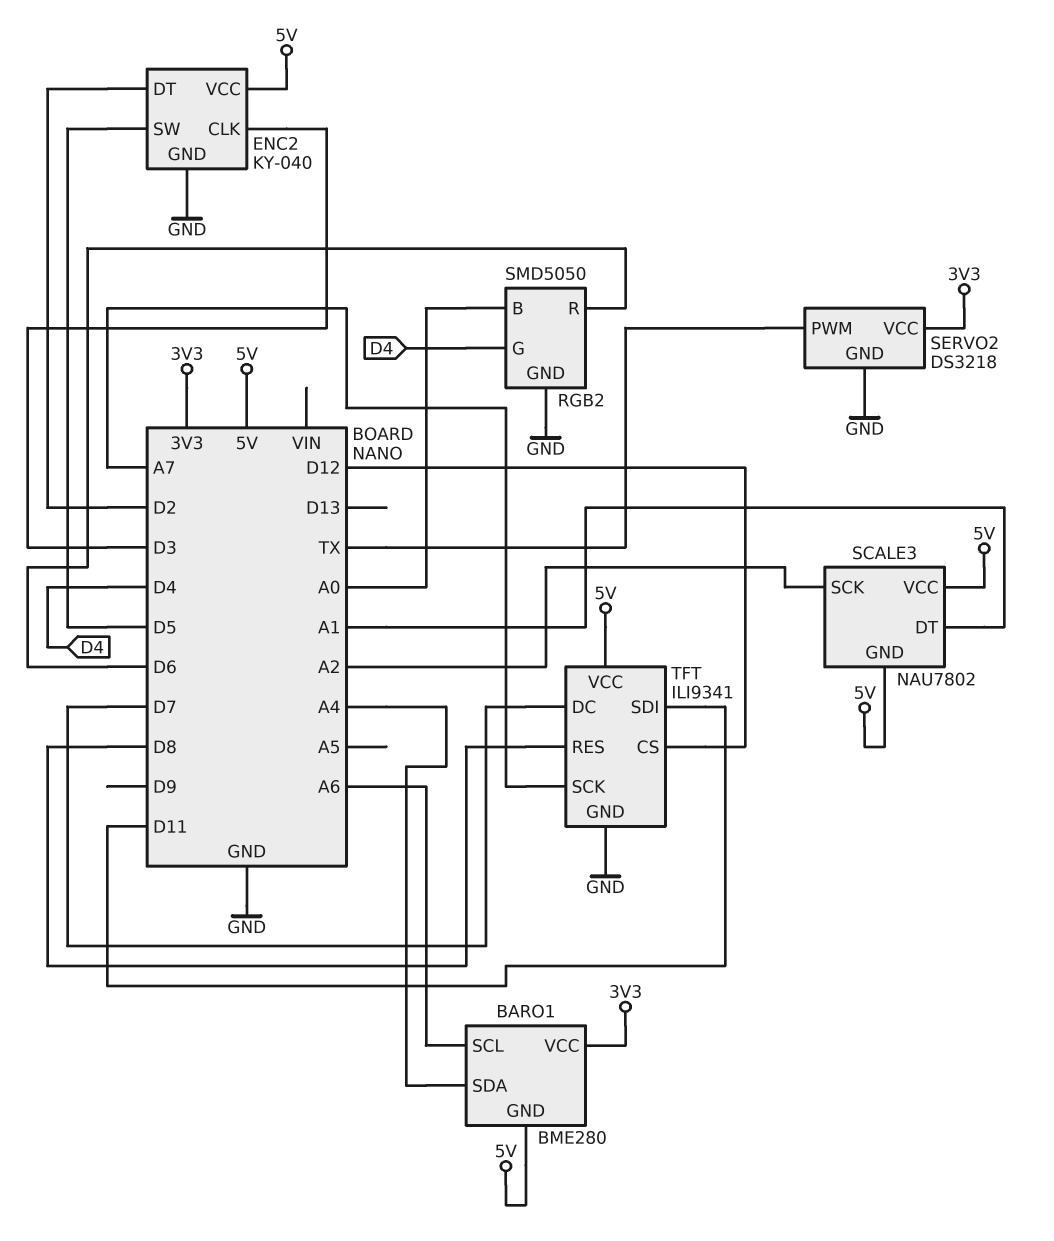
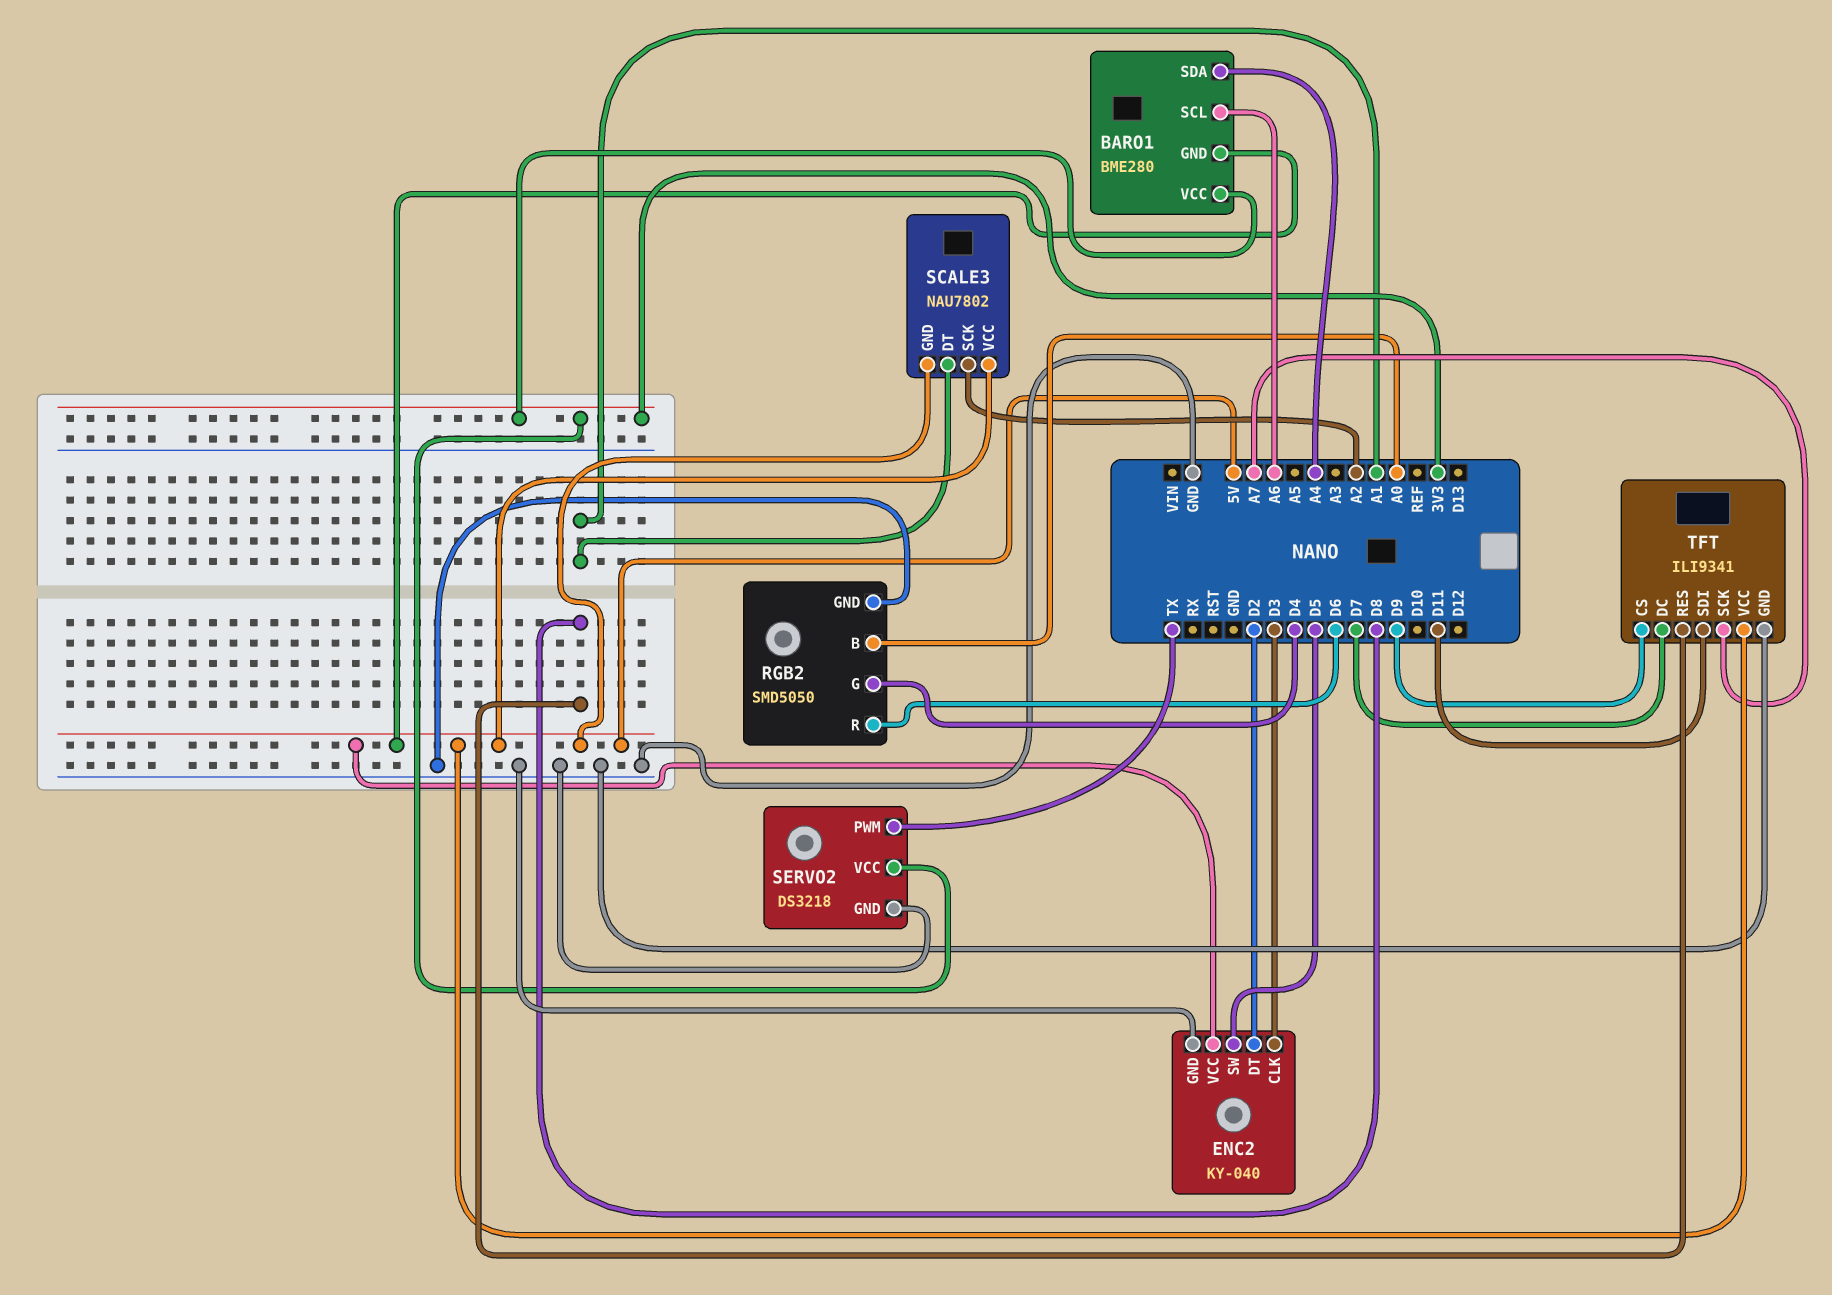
TFT pin CS: D12 -> D9

